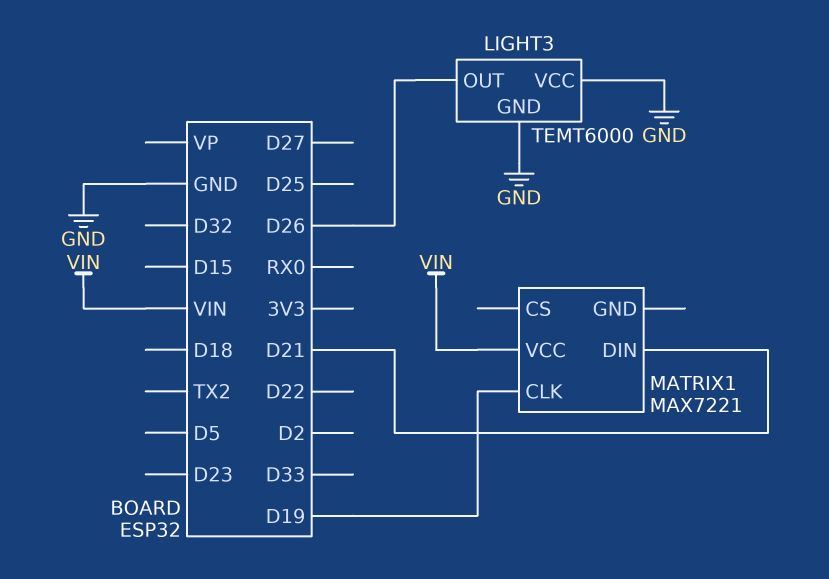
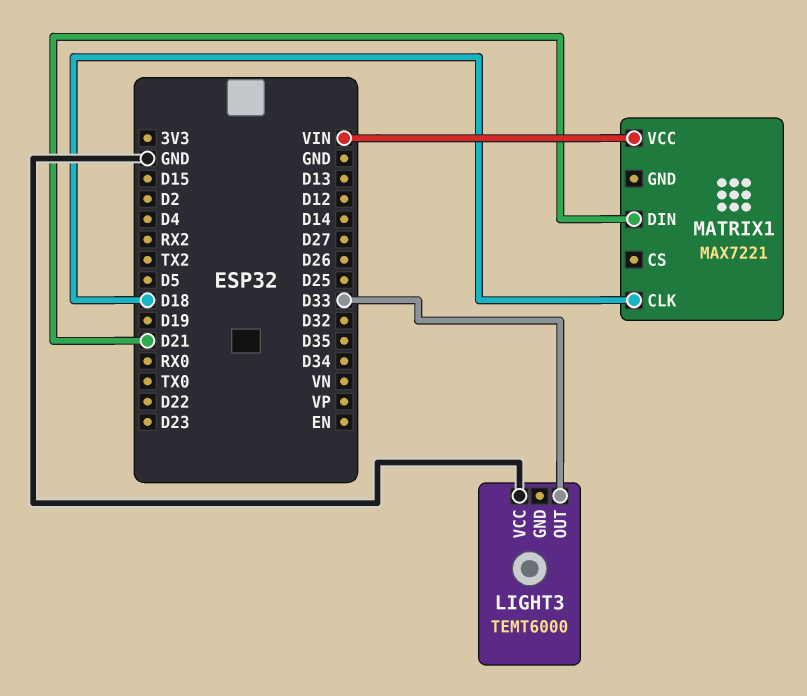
LIGHT3 pin GND: GND -> none
LIGHT3 pin OUT: D26 -> D33
MATRIX1 pin CLK: D19 -> D18

